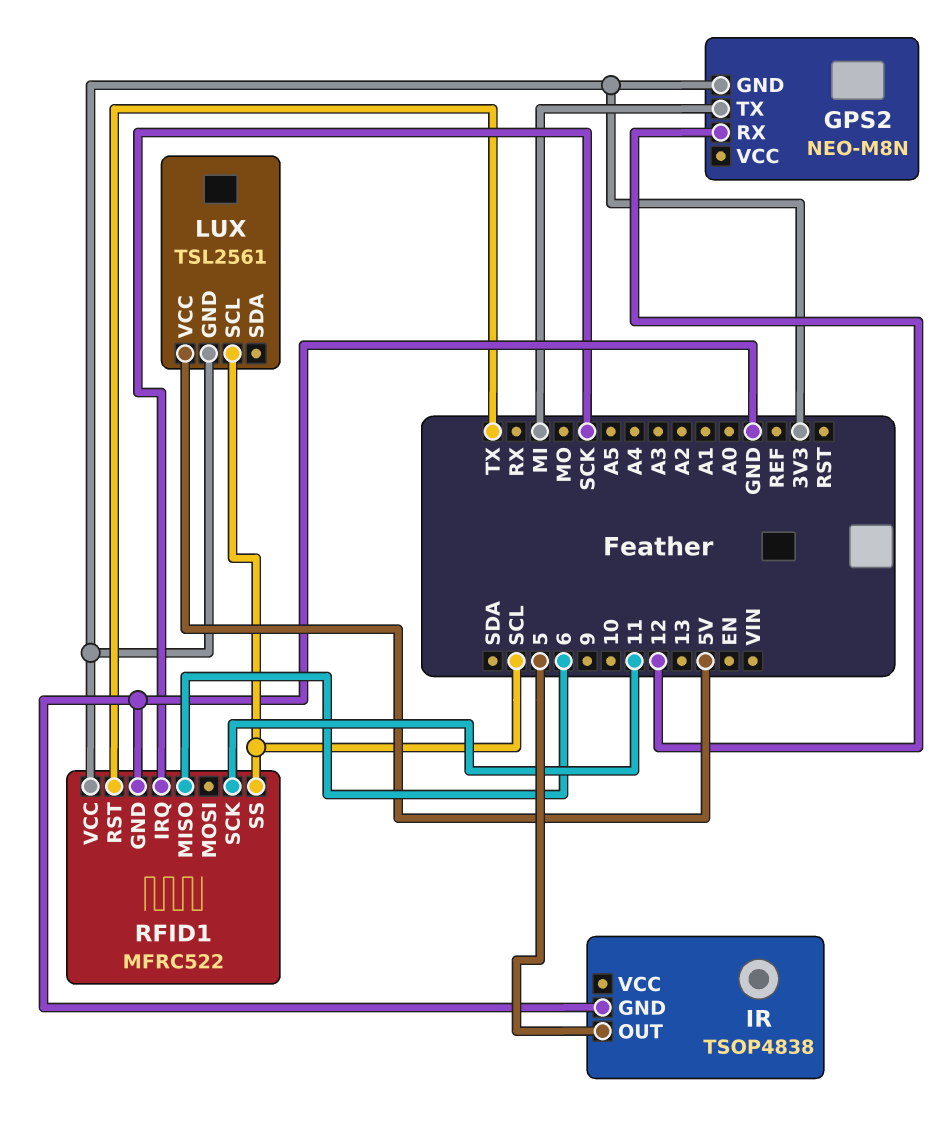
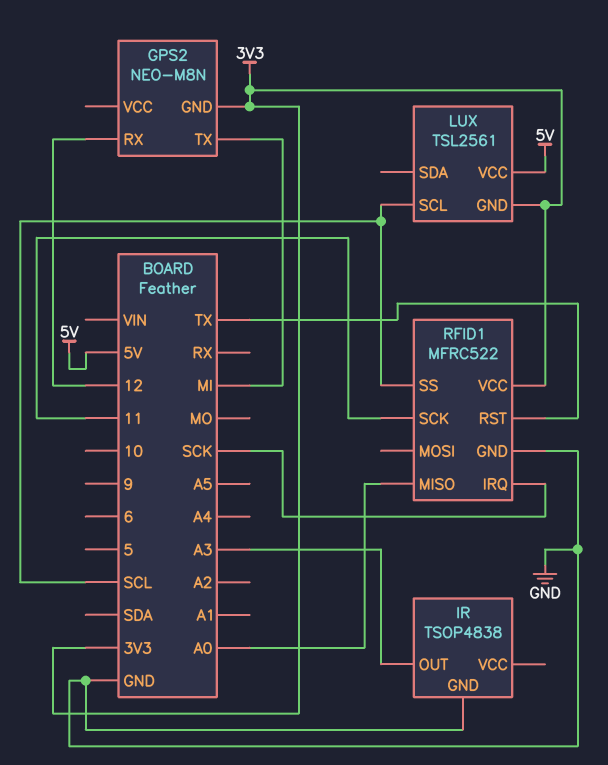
IR pin OUT: 5 -> A3
RFID1 pin MISO: 6 -> A0

